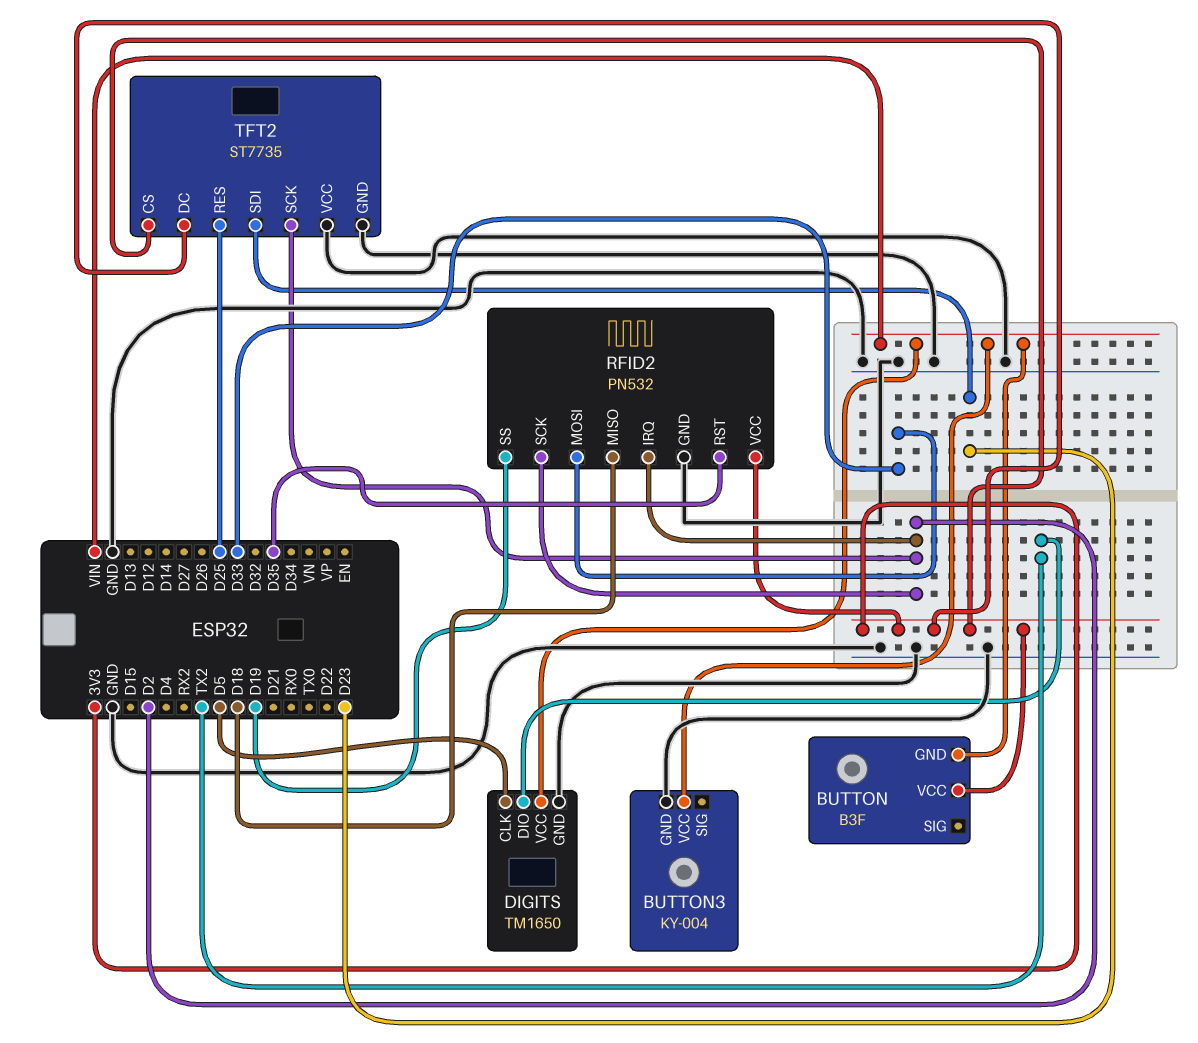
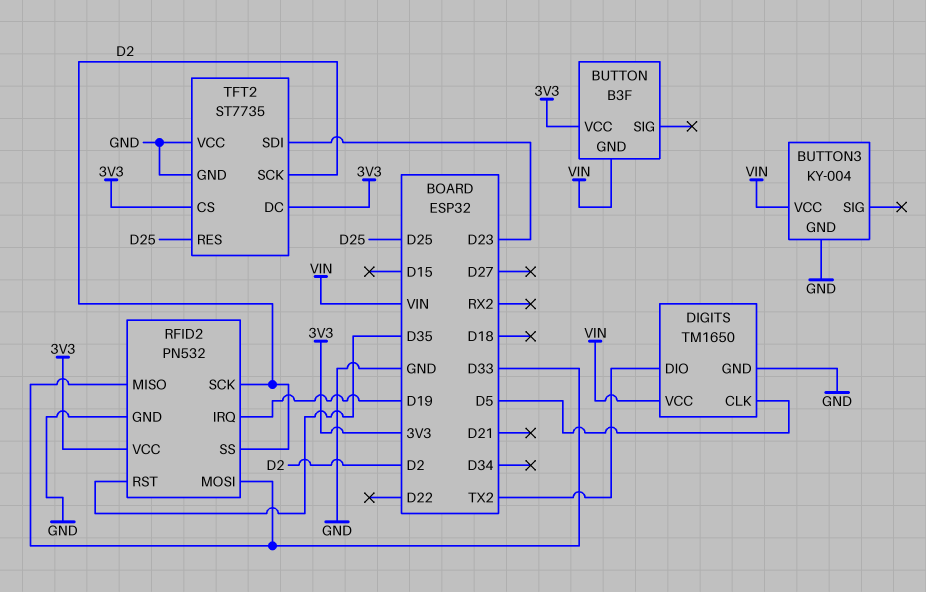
RFID2 pin IRQ: D2 -> D19
RFID2 pin MISO: D18 -> D33
RFID2 pin SS: D19 -> D2

